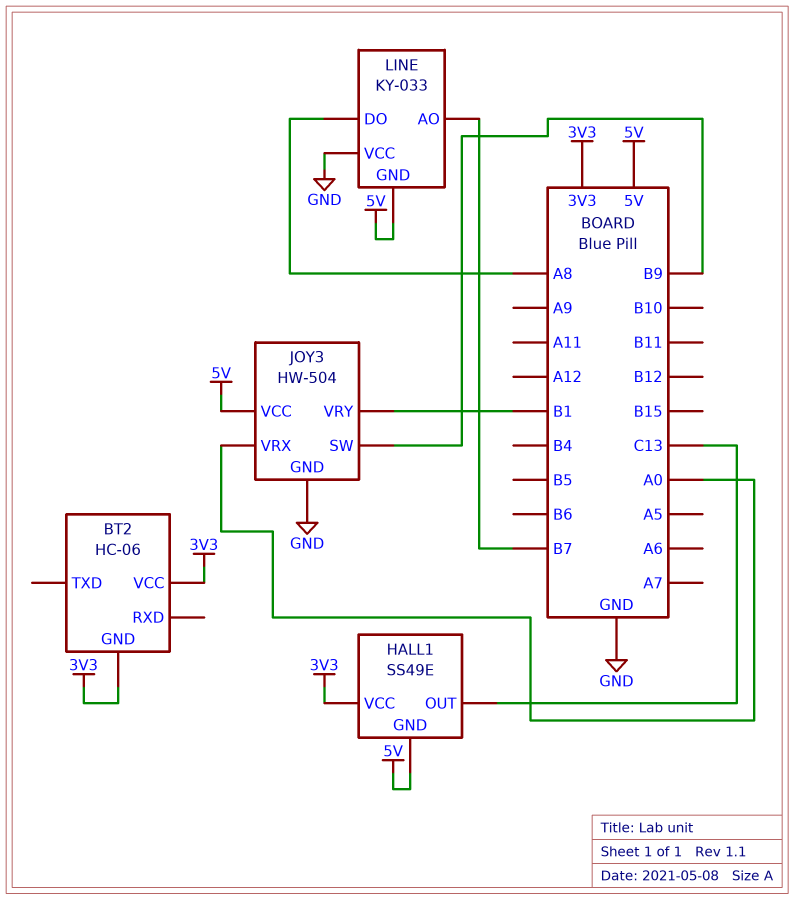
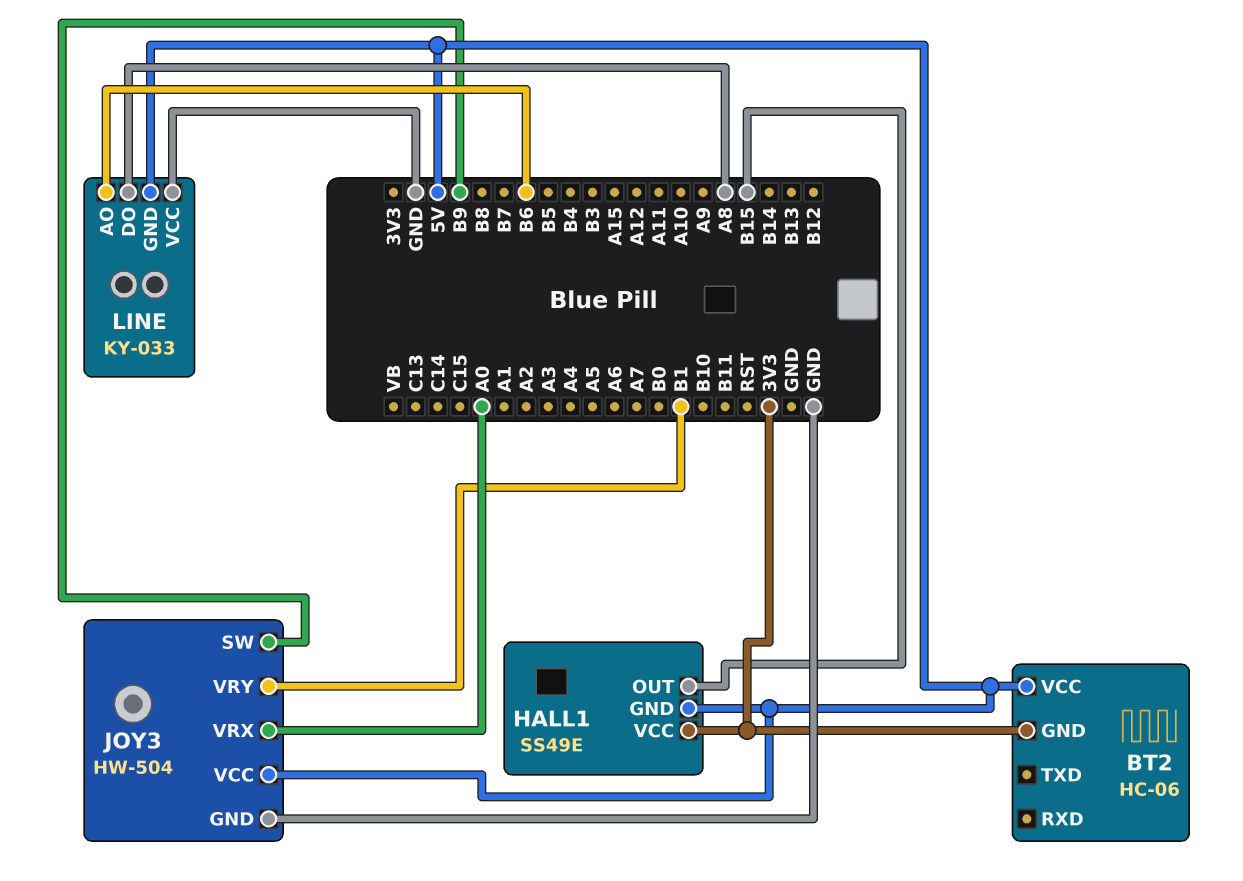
BT2 pin VCC: 3V3 -> 5V
HALL1 pin OUT: C13 -> B15
LINE pin AO: B7 -> B6

